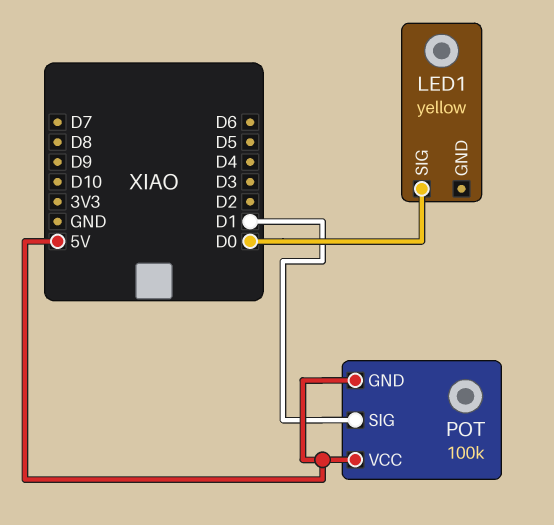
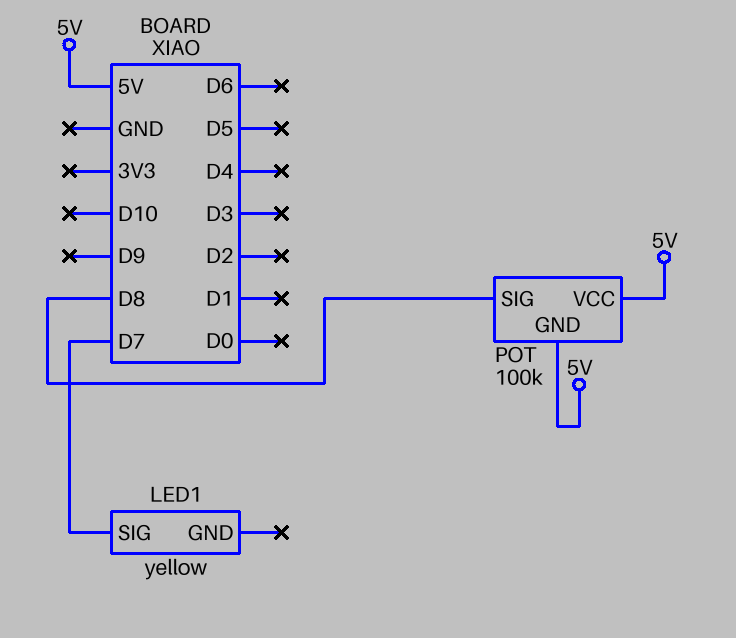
LED1 pin SIG: D0 -> D7
POT pin SIG: D1 -> D8

